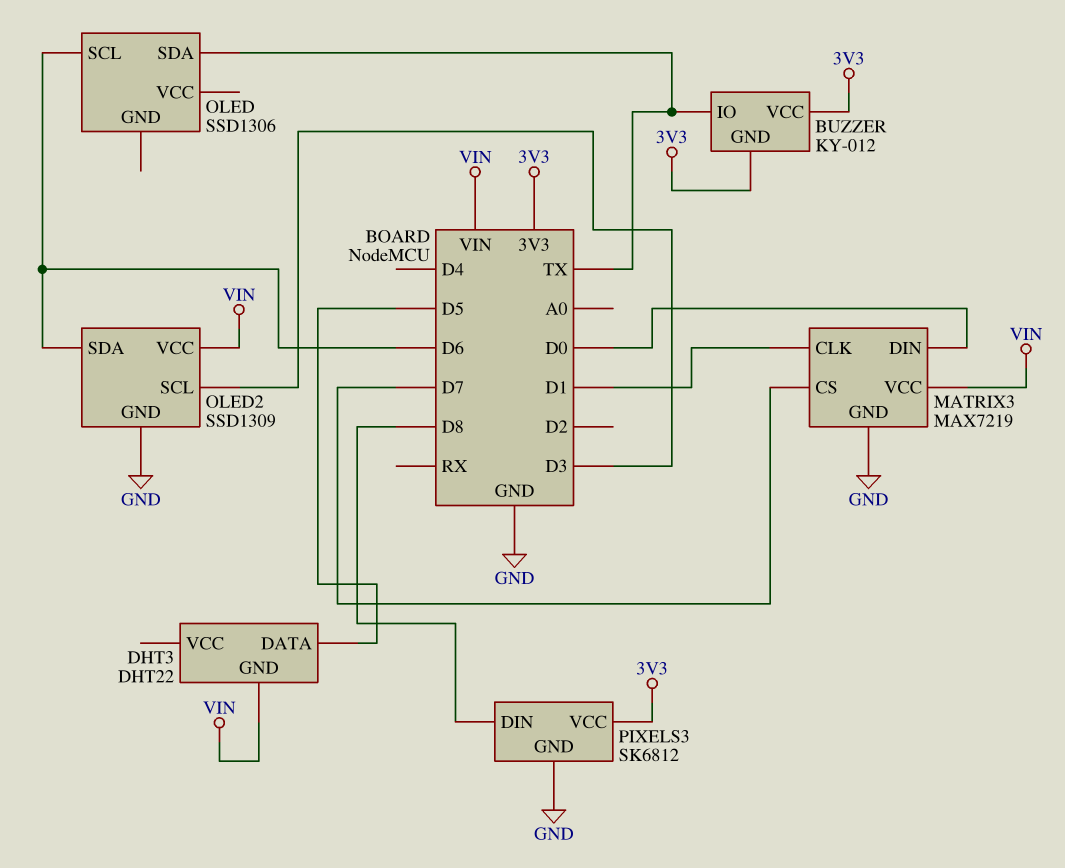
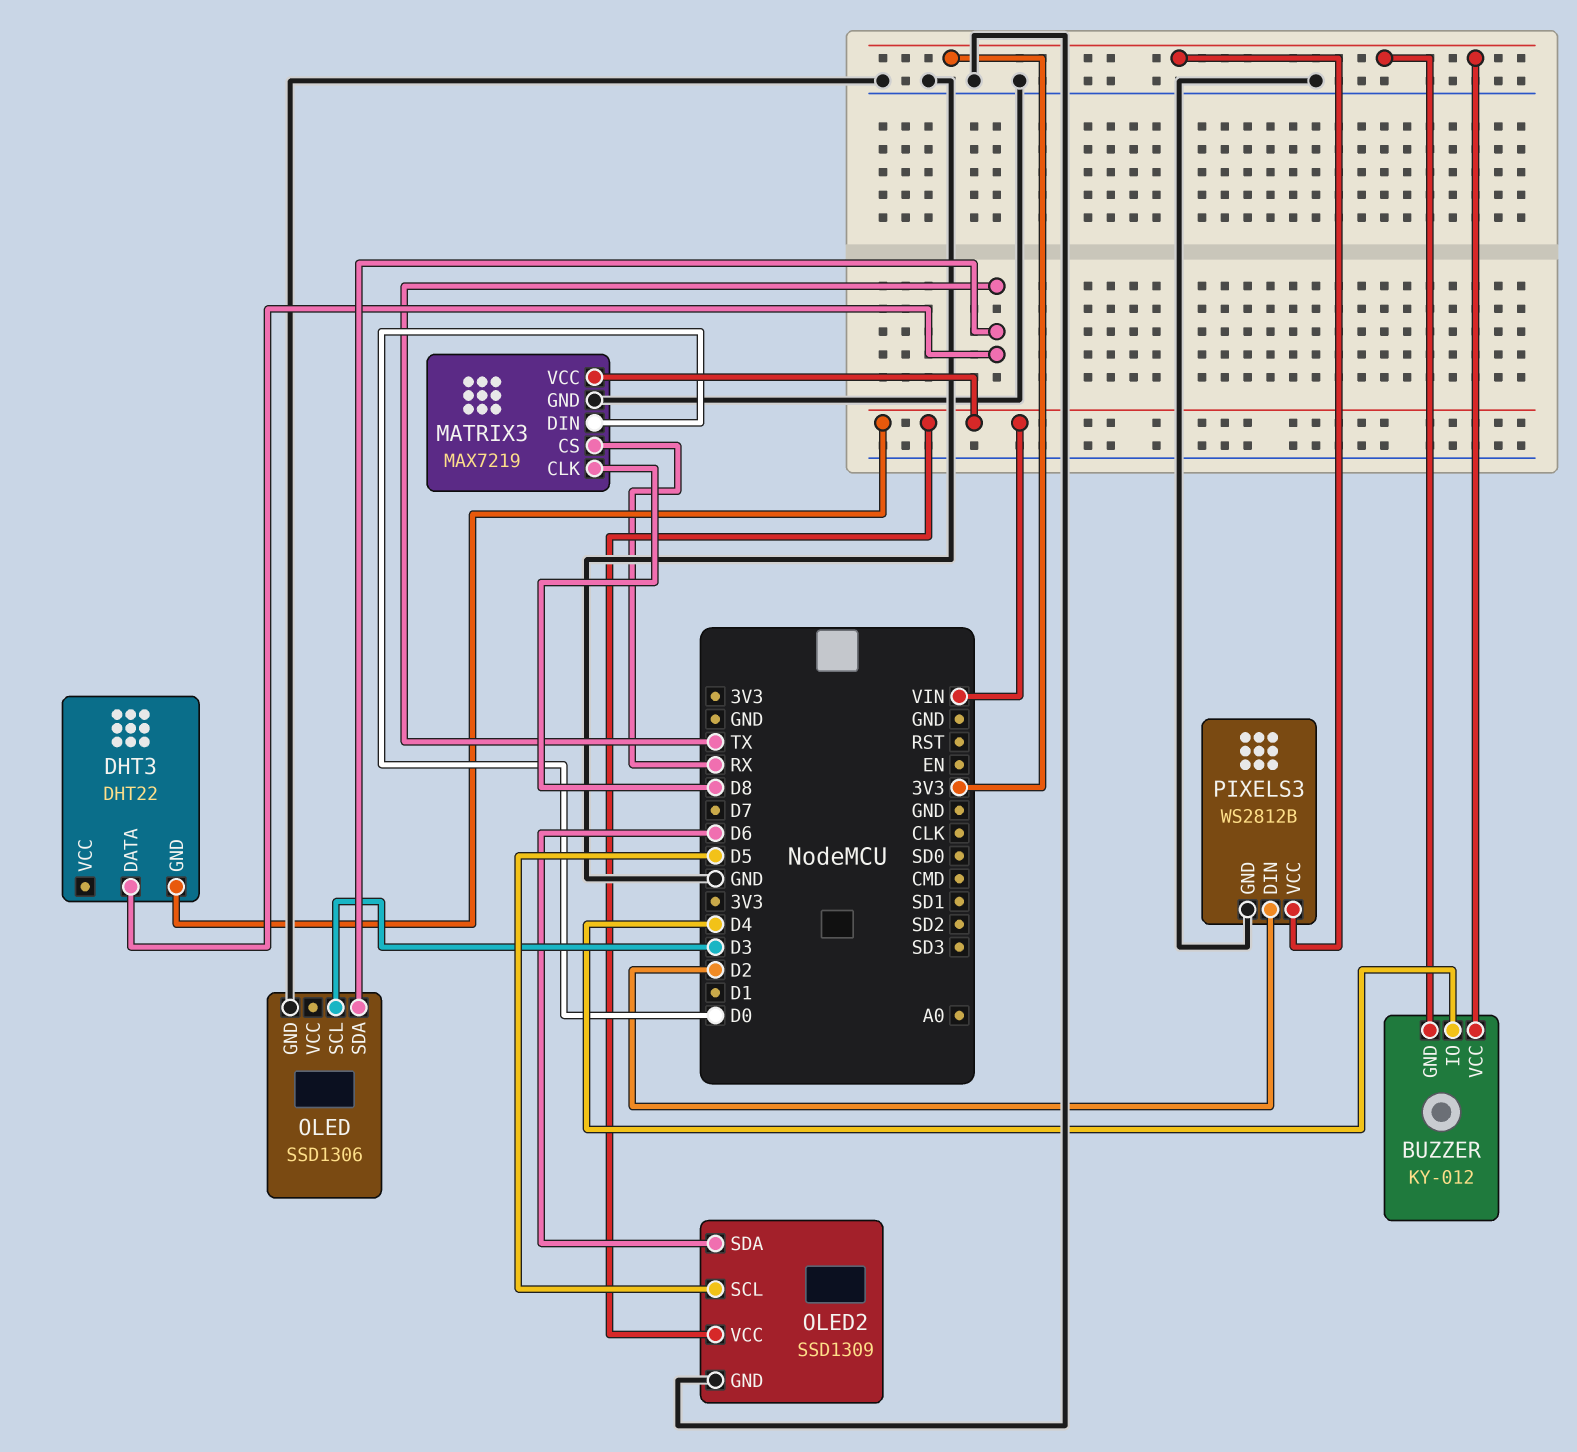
BUZZER pin IO: TX -> D4
DHT3 pin DATA: D5 -> TX
MATRIX3 pin CLK: D1 -> D8
MATRIX3 pin CS: D7 -> RX
OLED pin GND: none -> GND
OLED pin SCL: D6 -> D3
OLED2 pin SCL: D3 -> D5
PIXELS3: SK6812 -> WS2812B
PIXELS3 pin DIN: D8 -> D2

